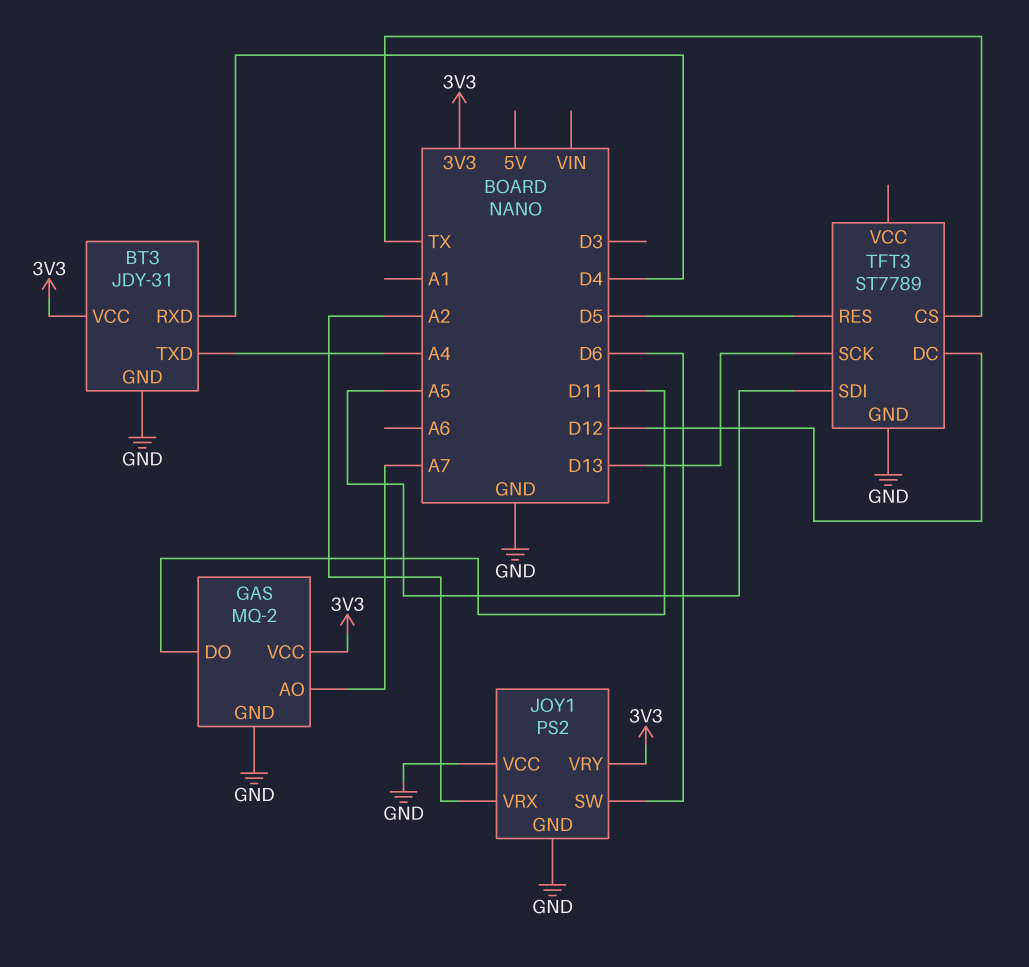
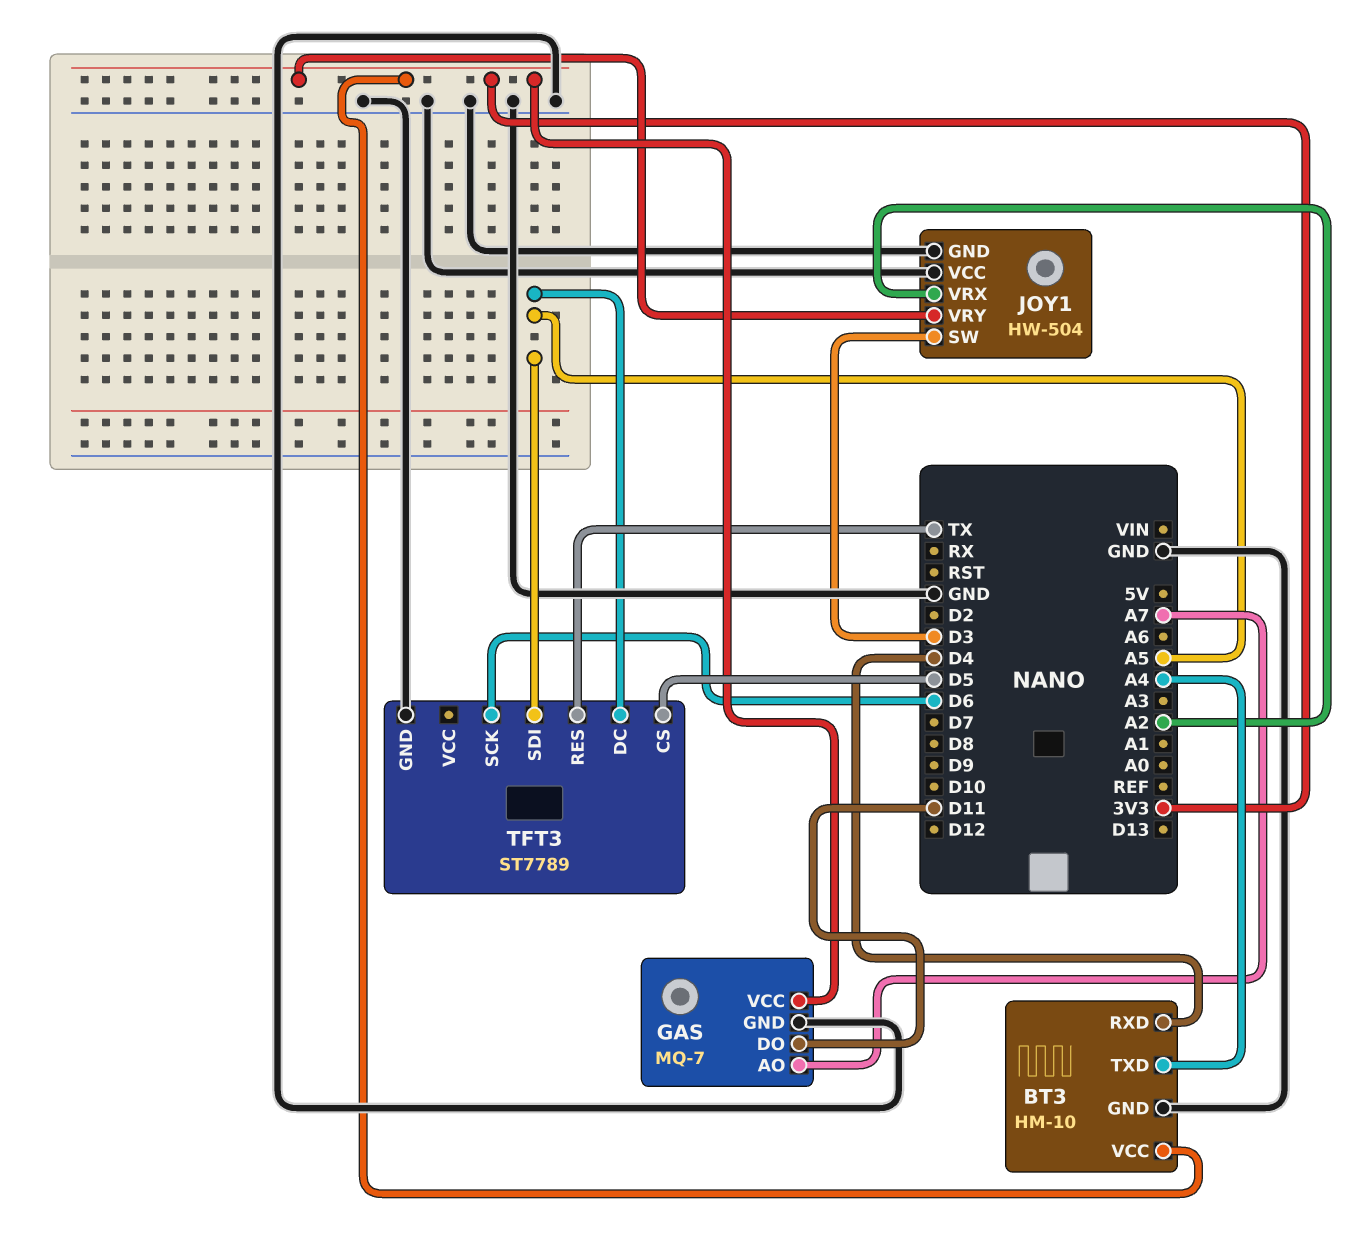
BT3: JDY-31 -> HM-10
GAS: MQ-2 -> MQ-7
JOY1: PS2 -> HW-504
JOY1 pin SW: D6 -> D3
TFT3 pin CS: TX -> D5
TFT3 pin DC: D12 -> A5
TFT3 pin RES: D5 -> TX
TFT3 pin SCK: D13 -> D6

